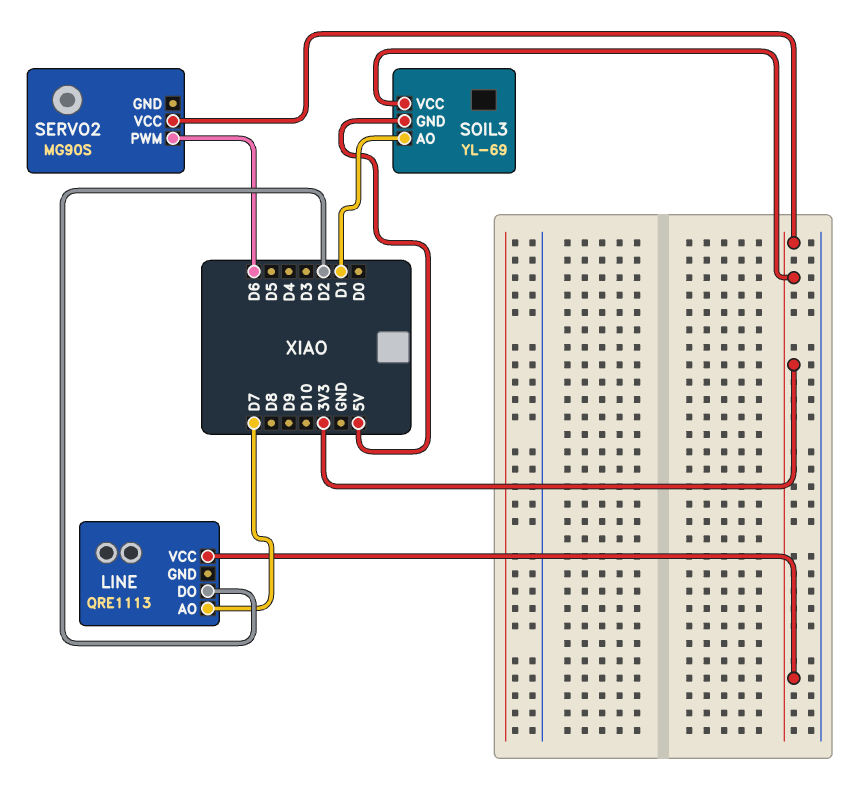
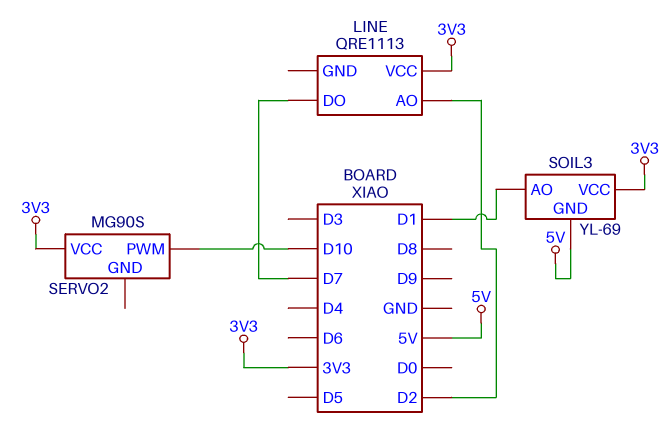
LINE pin AO: D7 -> D2
LINE pin DO: D2 -> D7
SERVO2 pin PWM: D6 -> D10

